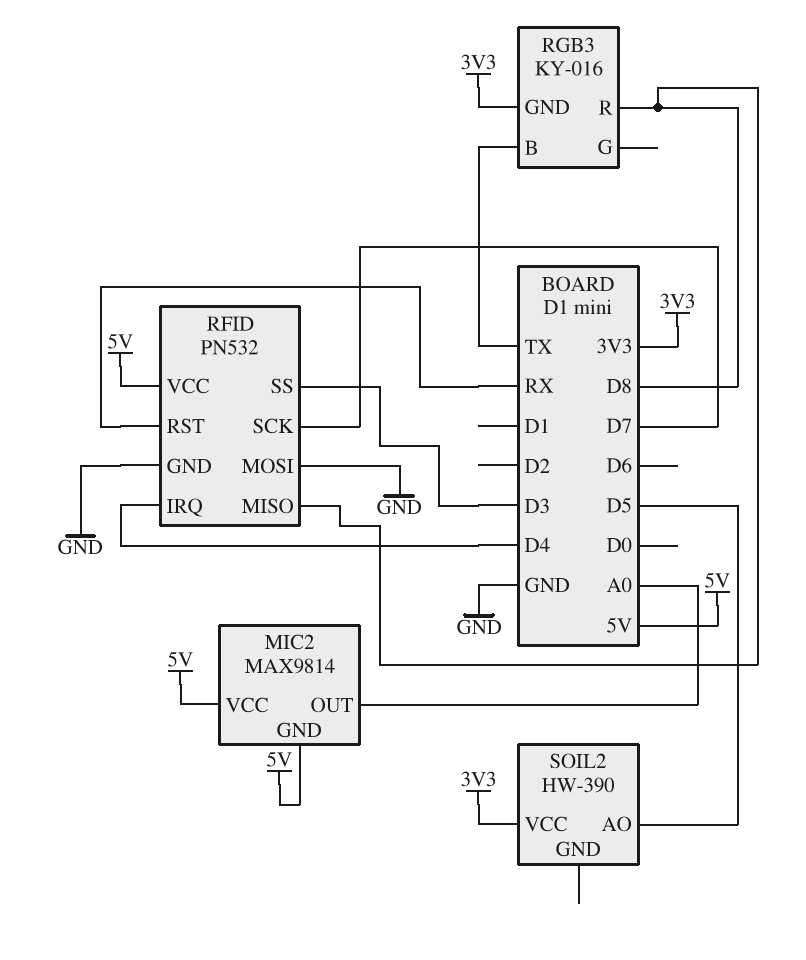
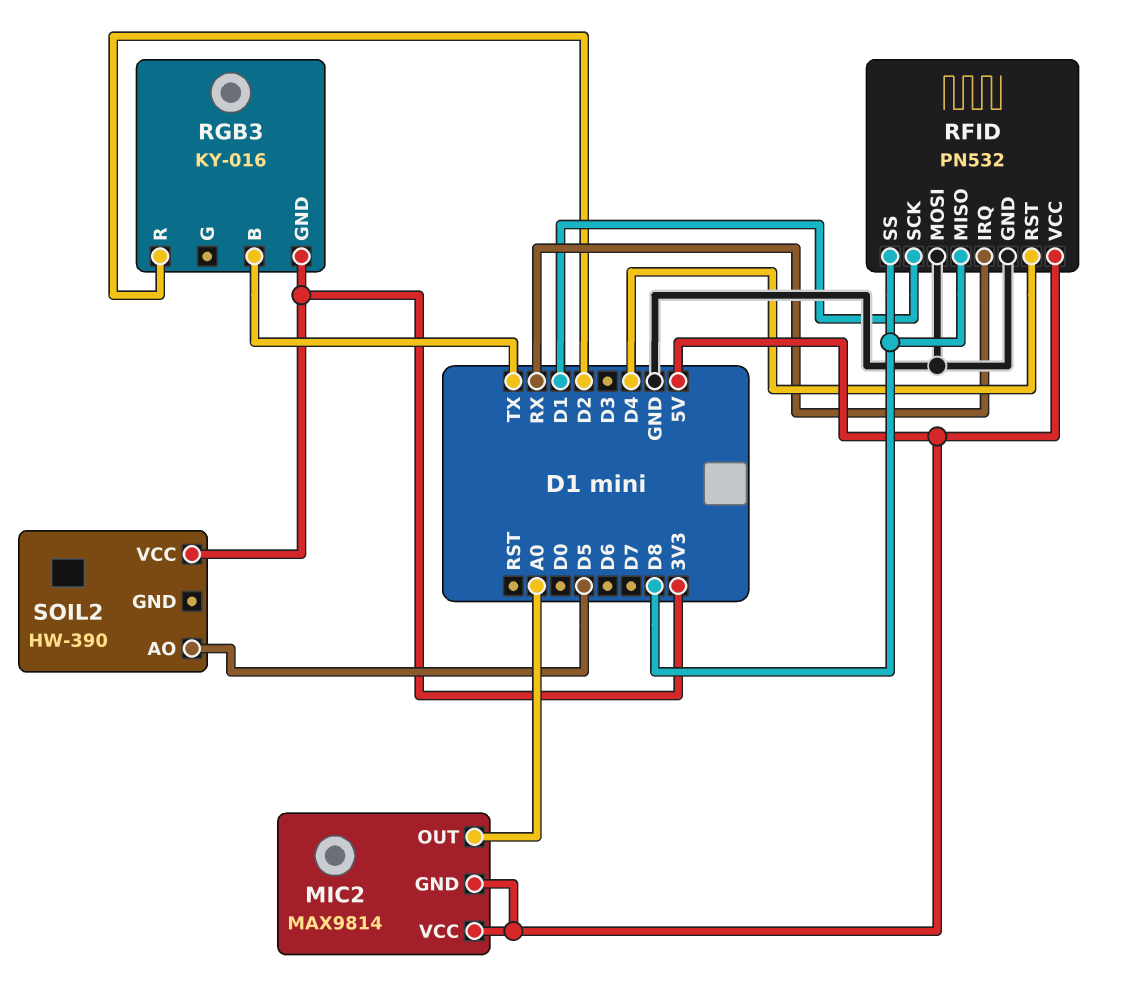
RFID pin IRQ: D4 -> RX
RFID pin RST: RX -> D4
RFID pin SCK: D7 -> D1
RFID pin SS: D3 -> D8
RGB3 pin R: D8 -> D2

